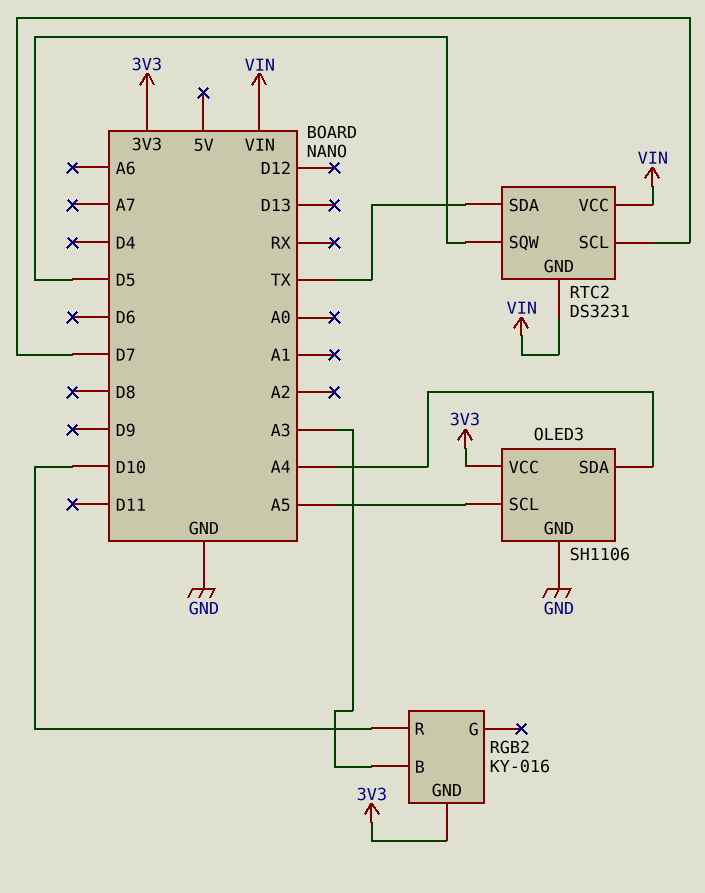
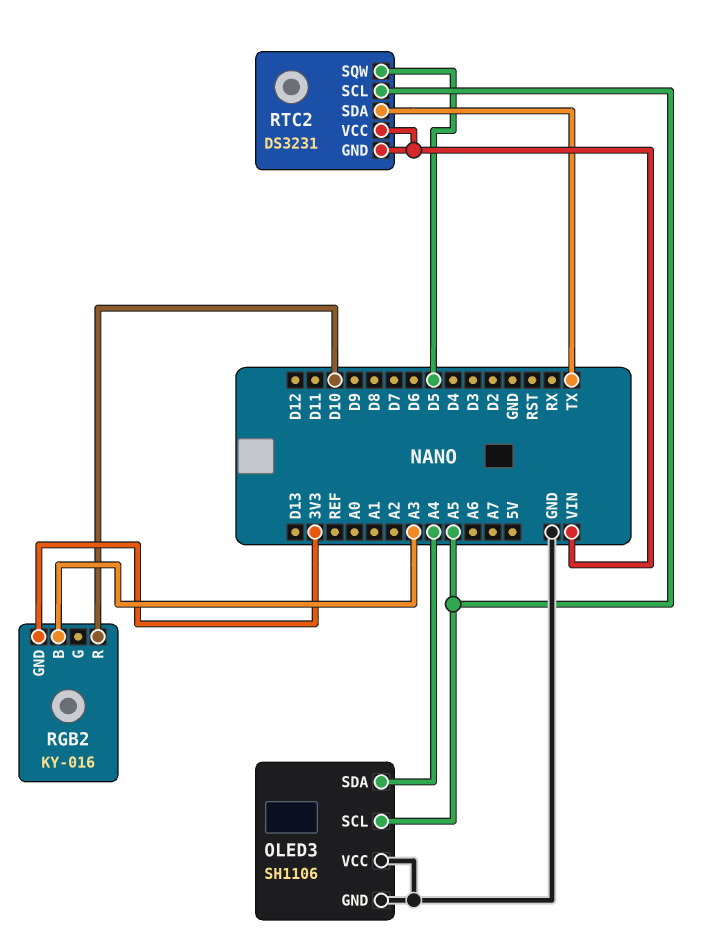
OLED3 pin VCC: 3V3 -> GND
RTC2 pin SCL: D7 -> A5

